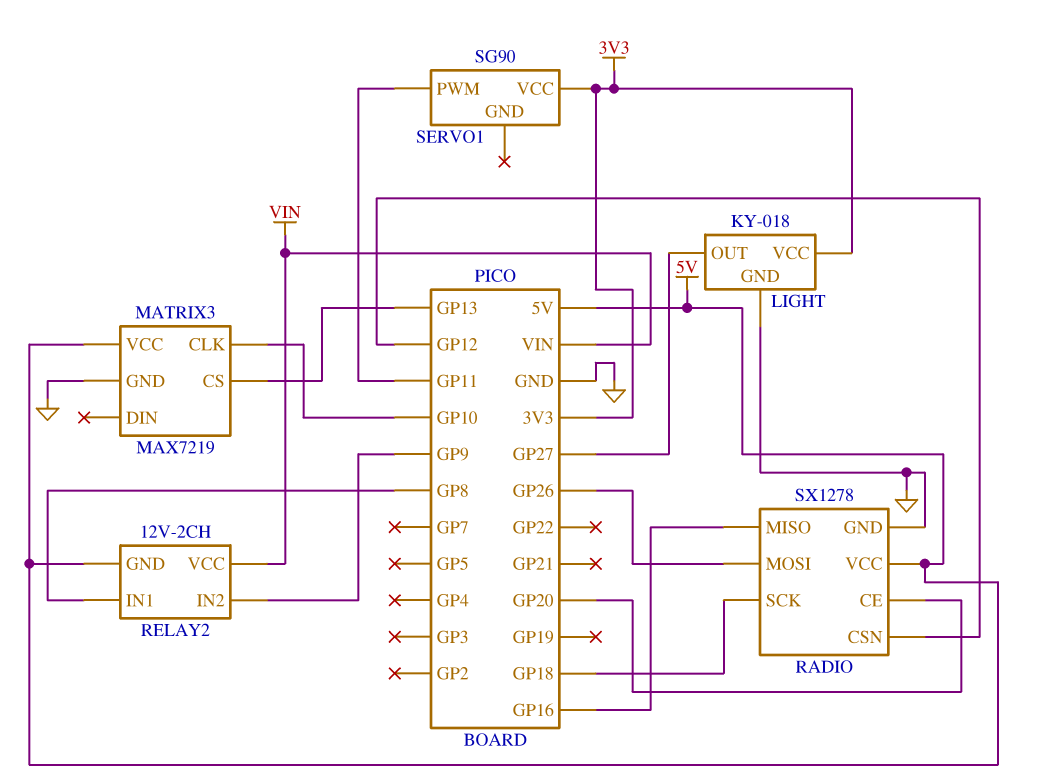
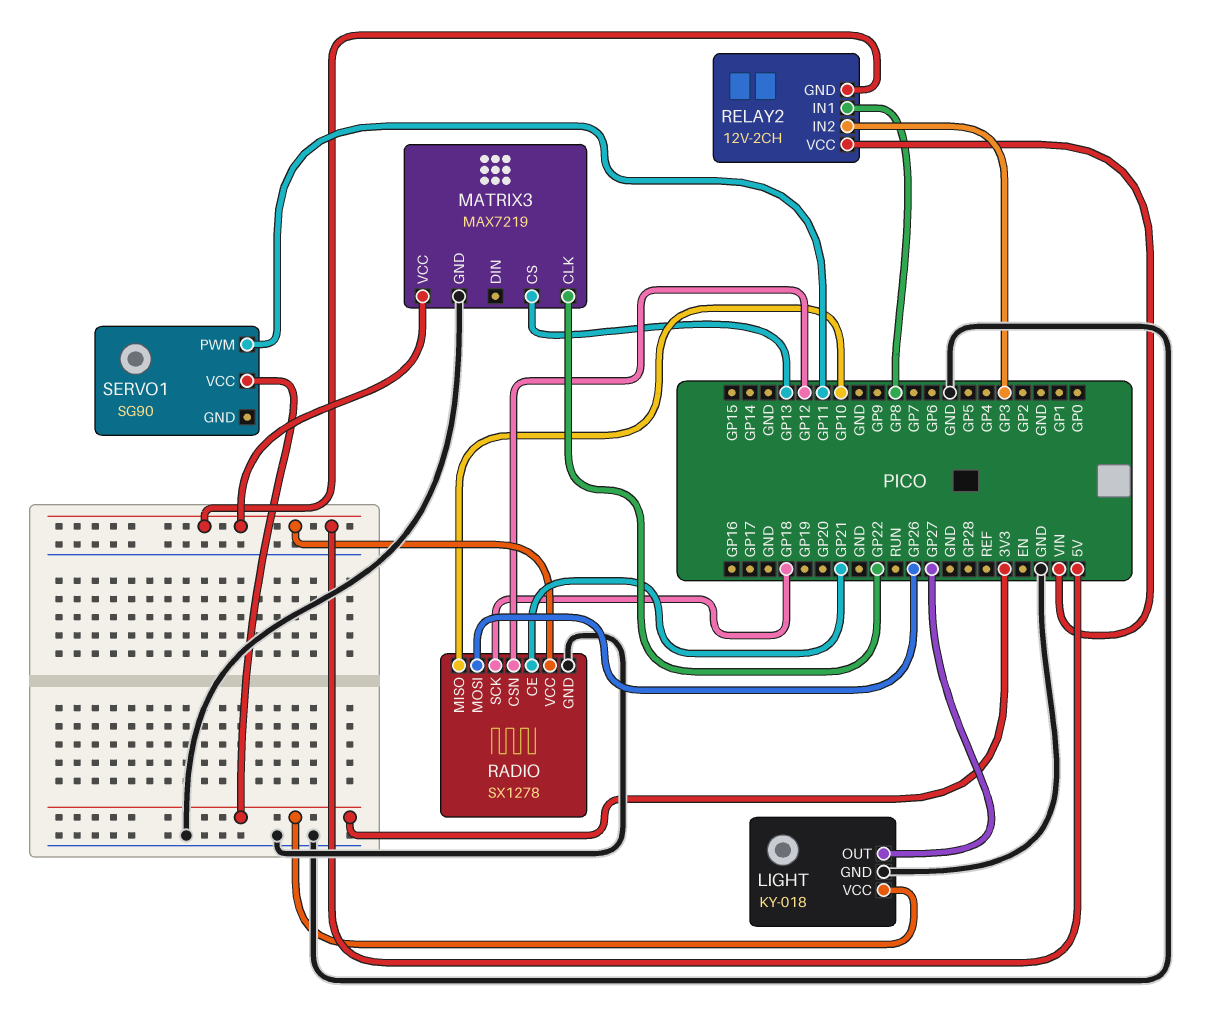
MATRIX3 pin CLK: GP10 -> GP22
RADIO pin CE: GP20 -> GP21
RADIO pin MISO: GP16 -> GP10
RELAY2 pin IN2: GP9 -> GP3

